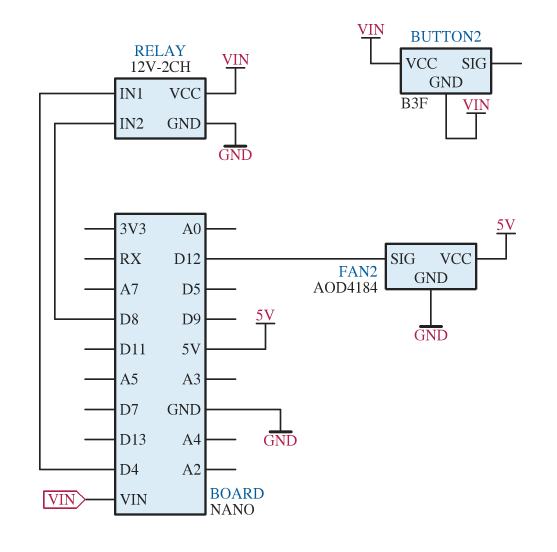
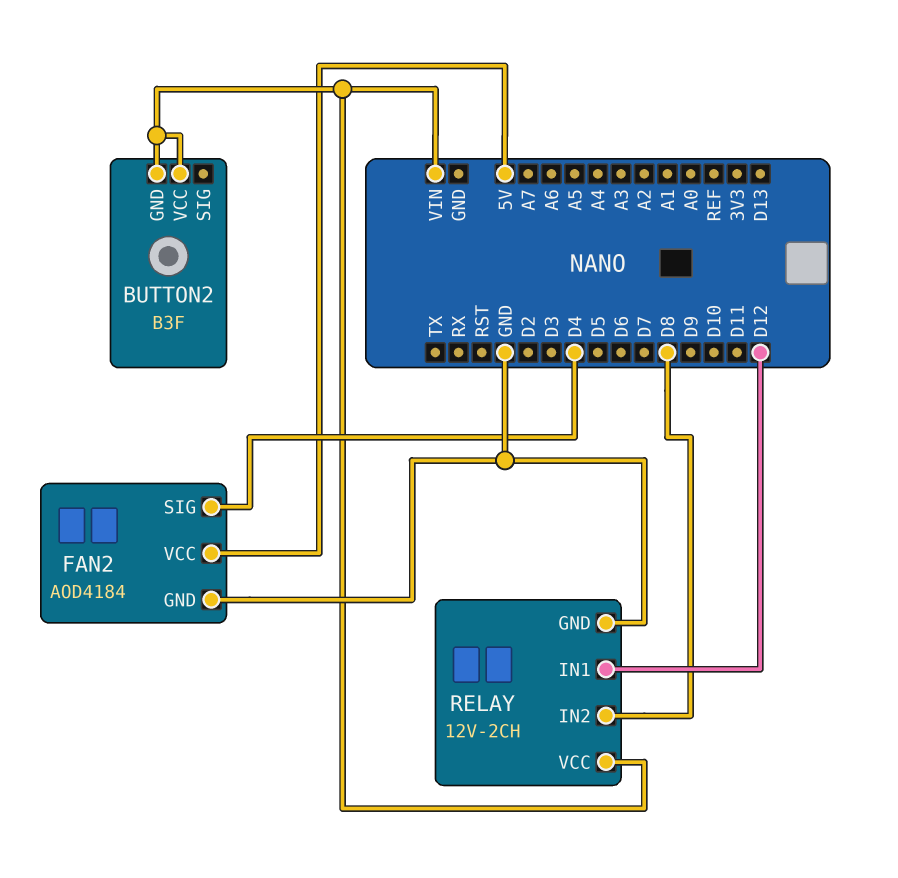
FAN2 pin SIG: D12 -> D4
RELAY pin IN1: D4 -> D12

